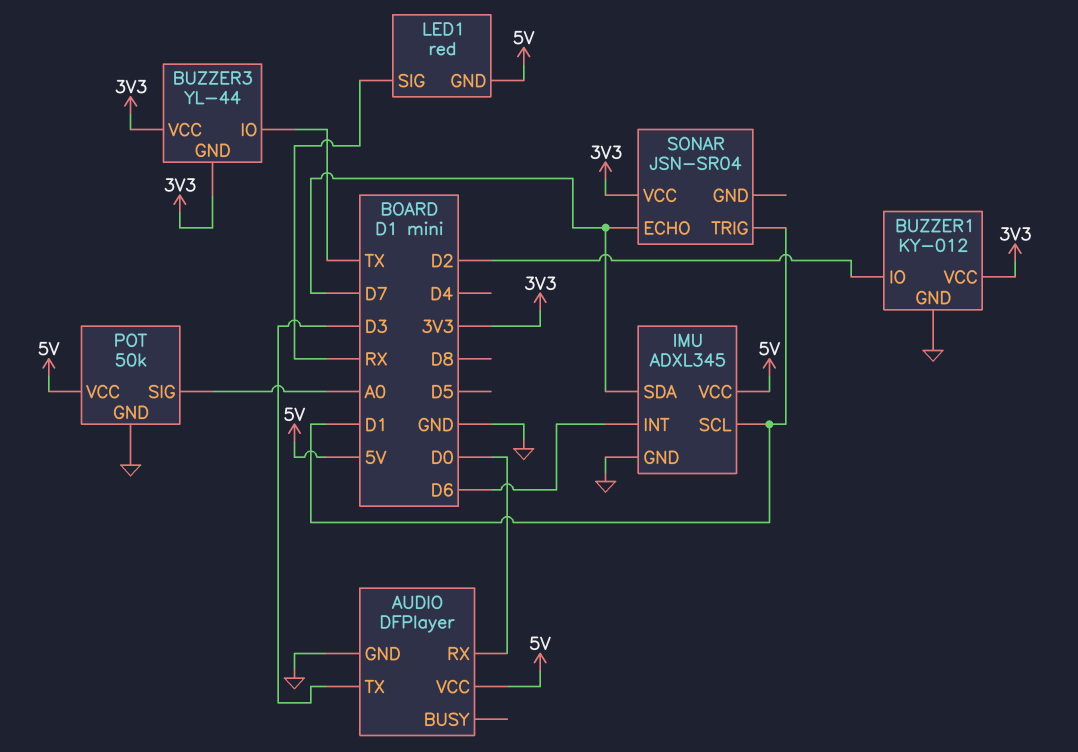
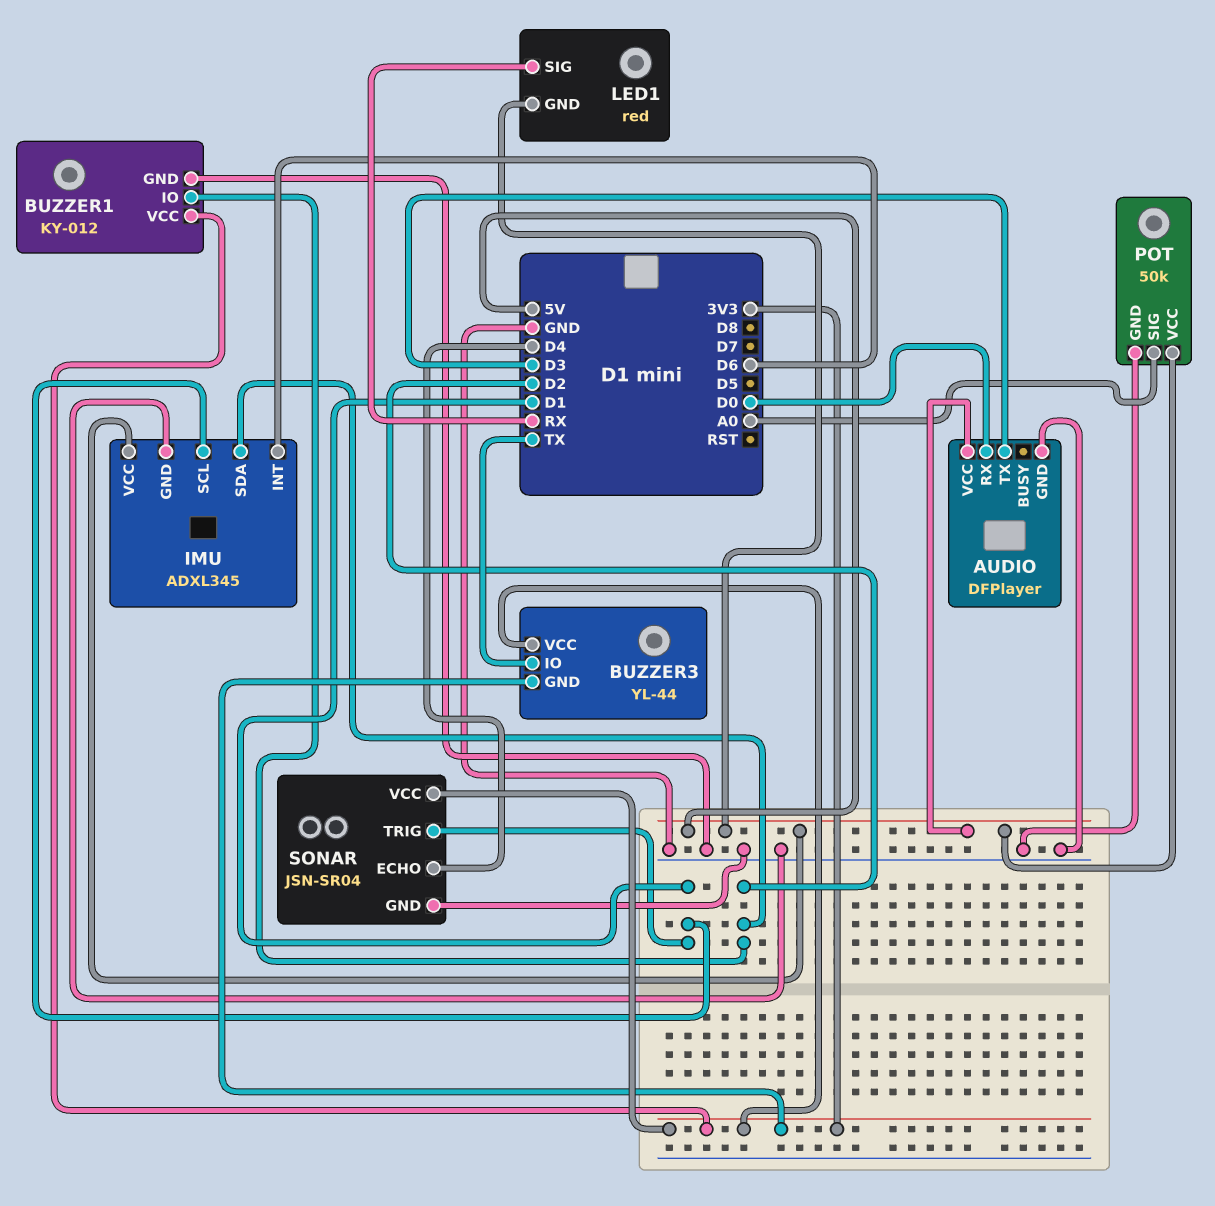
IMU pin SDA: D7 -> D2
SONAR pin ECHO: D7 -> D4
SONAR pin GND: none -> GND

